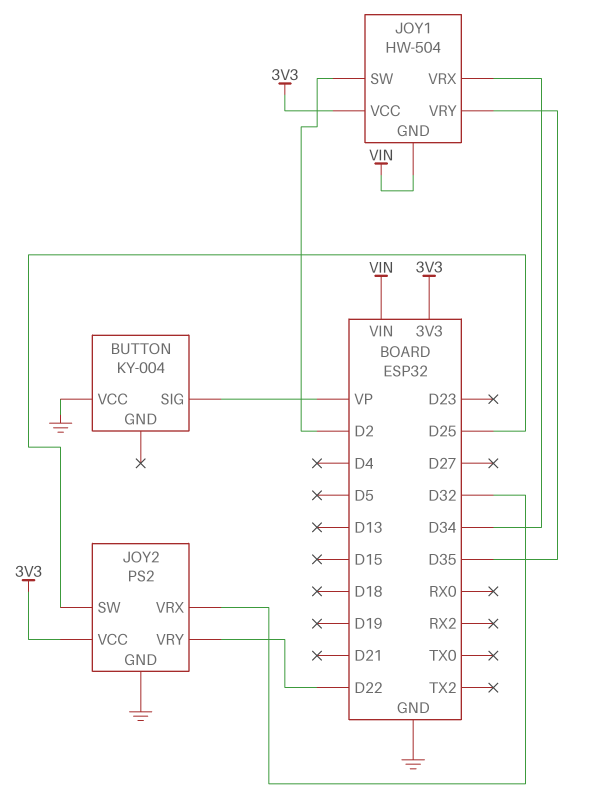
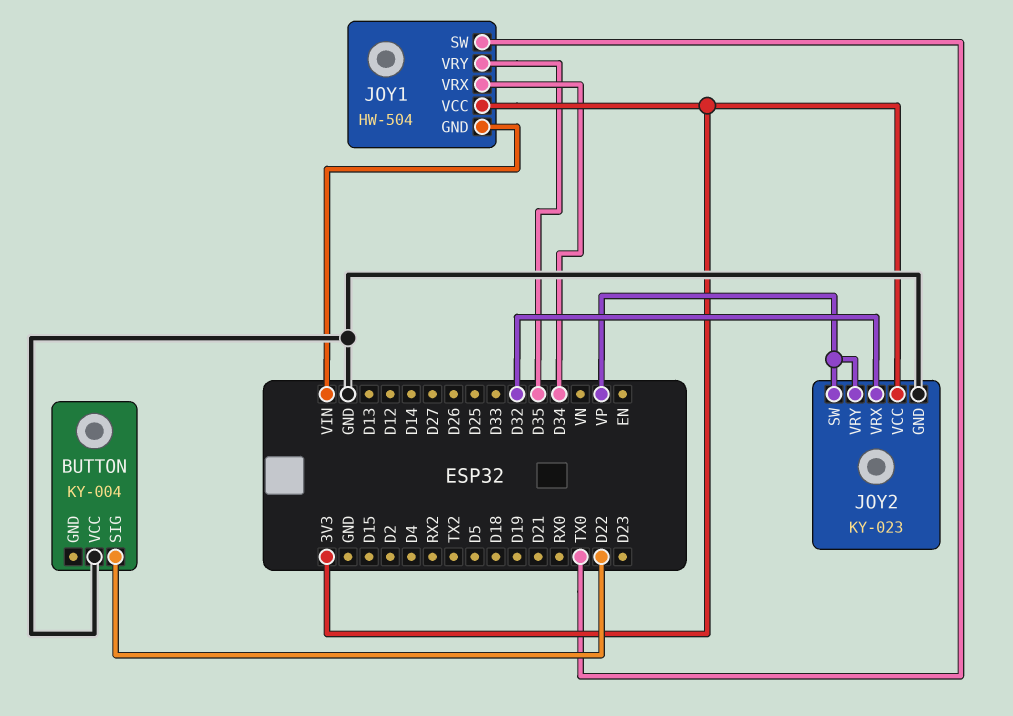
BUTTON pin SIG: VP -> D22
JOY1 pin SW: D2 -> TX0
JOY2: PS2 -> KY-023
JOY2 pin SW: D25 -> VP
JOY2 pin VRY: D22 -> VP

